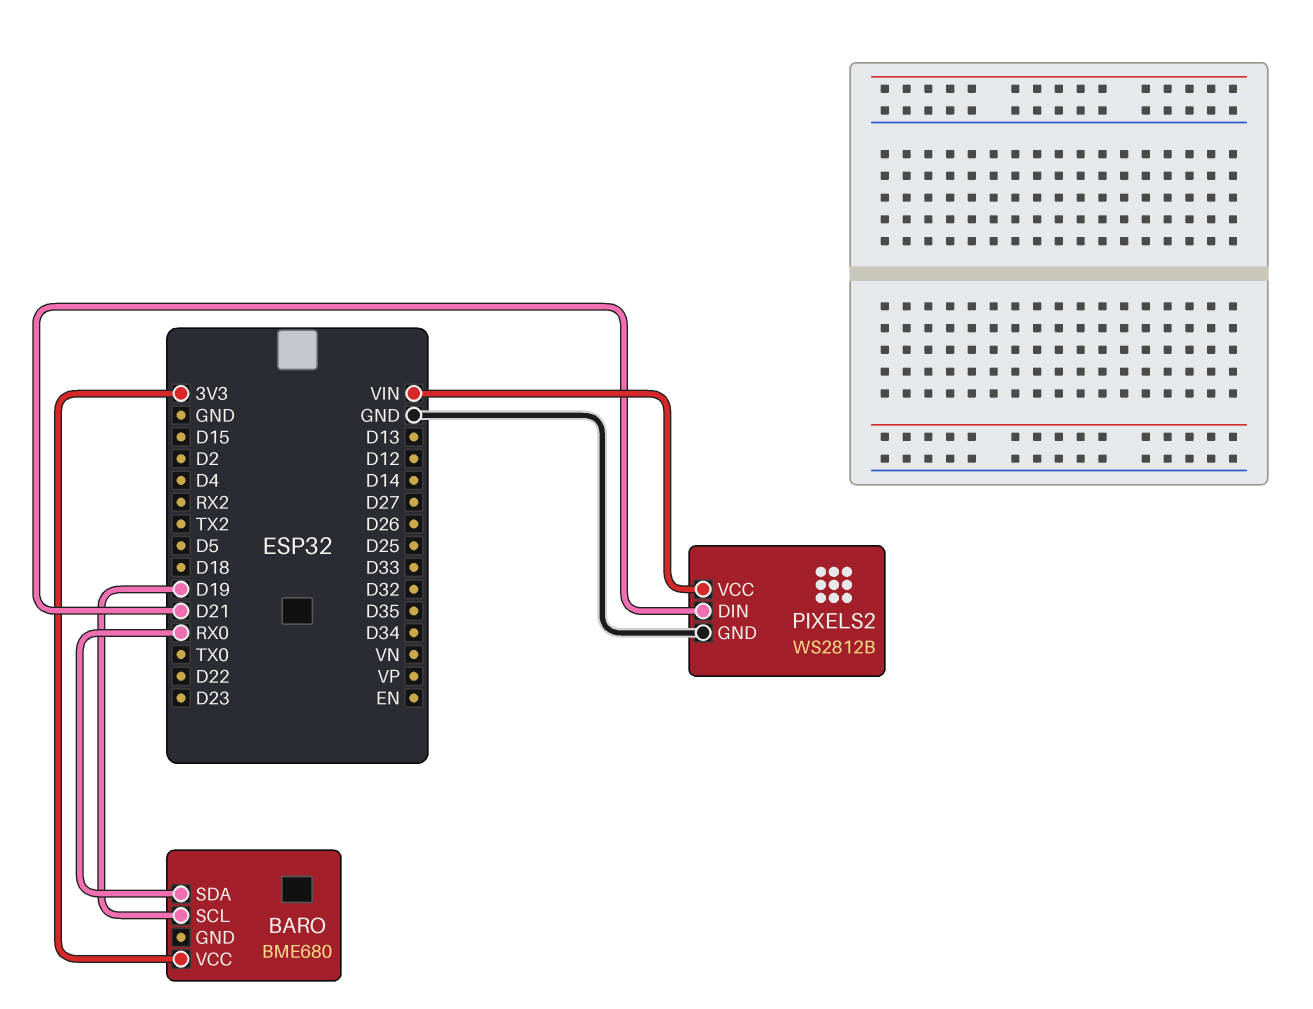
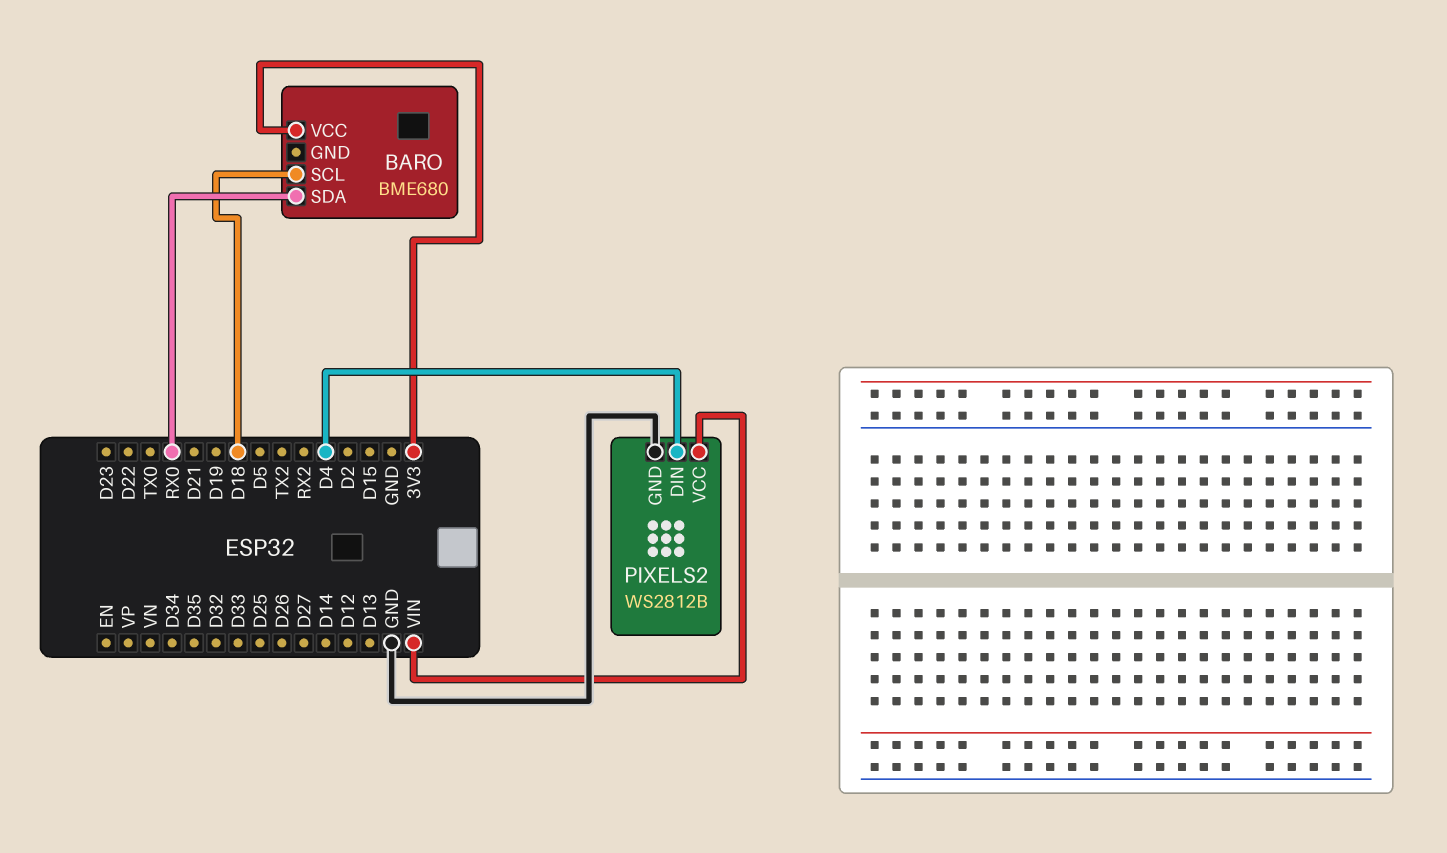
BARO pin SCL: D19 -> D18
PIXELS2 pin DIN: D21 -> D4

